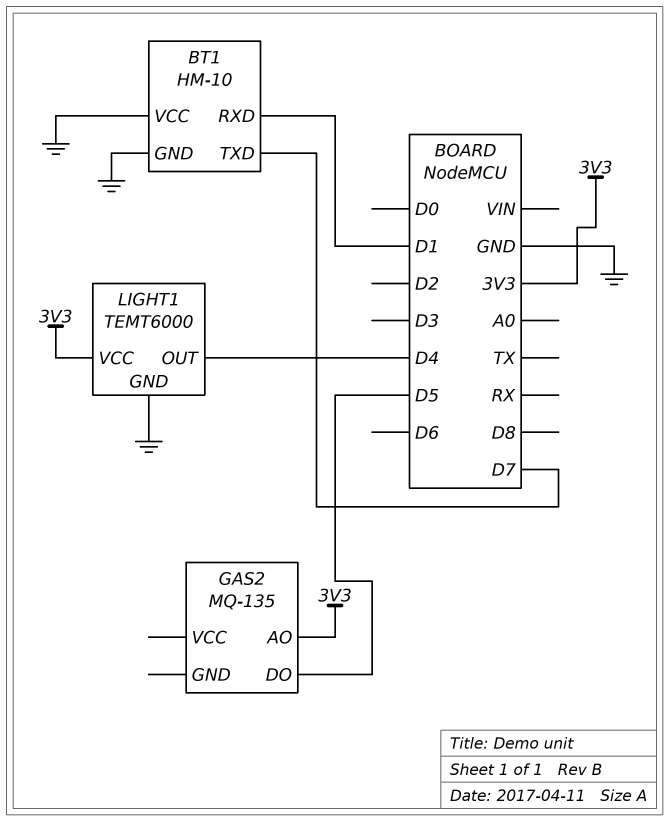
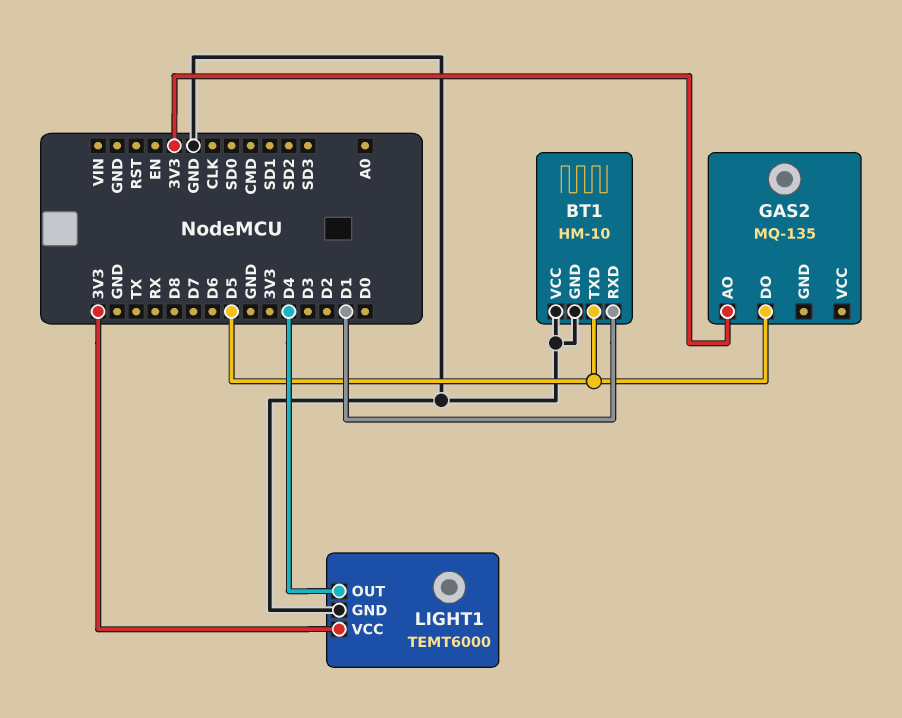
BT1 pin TXD: D7 -> D5

